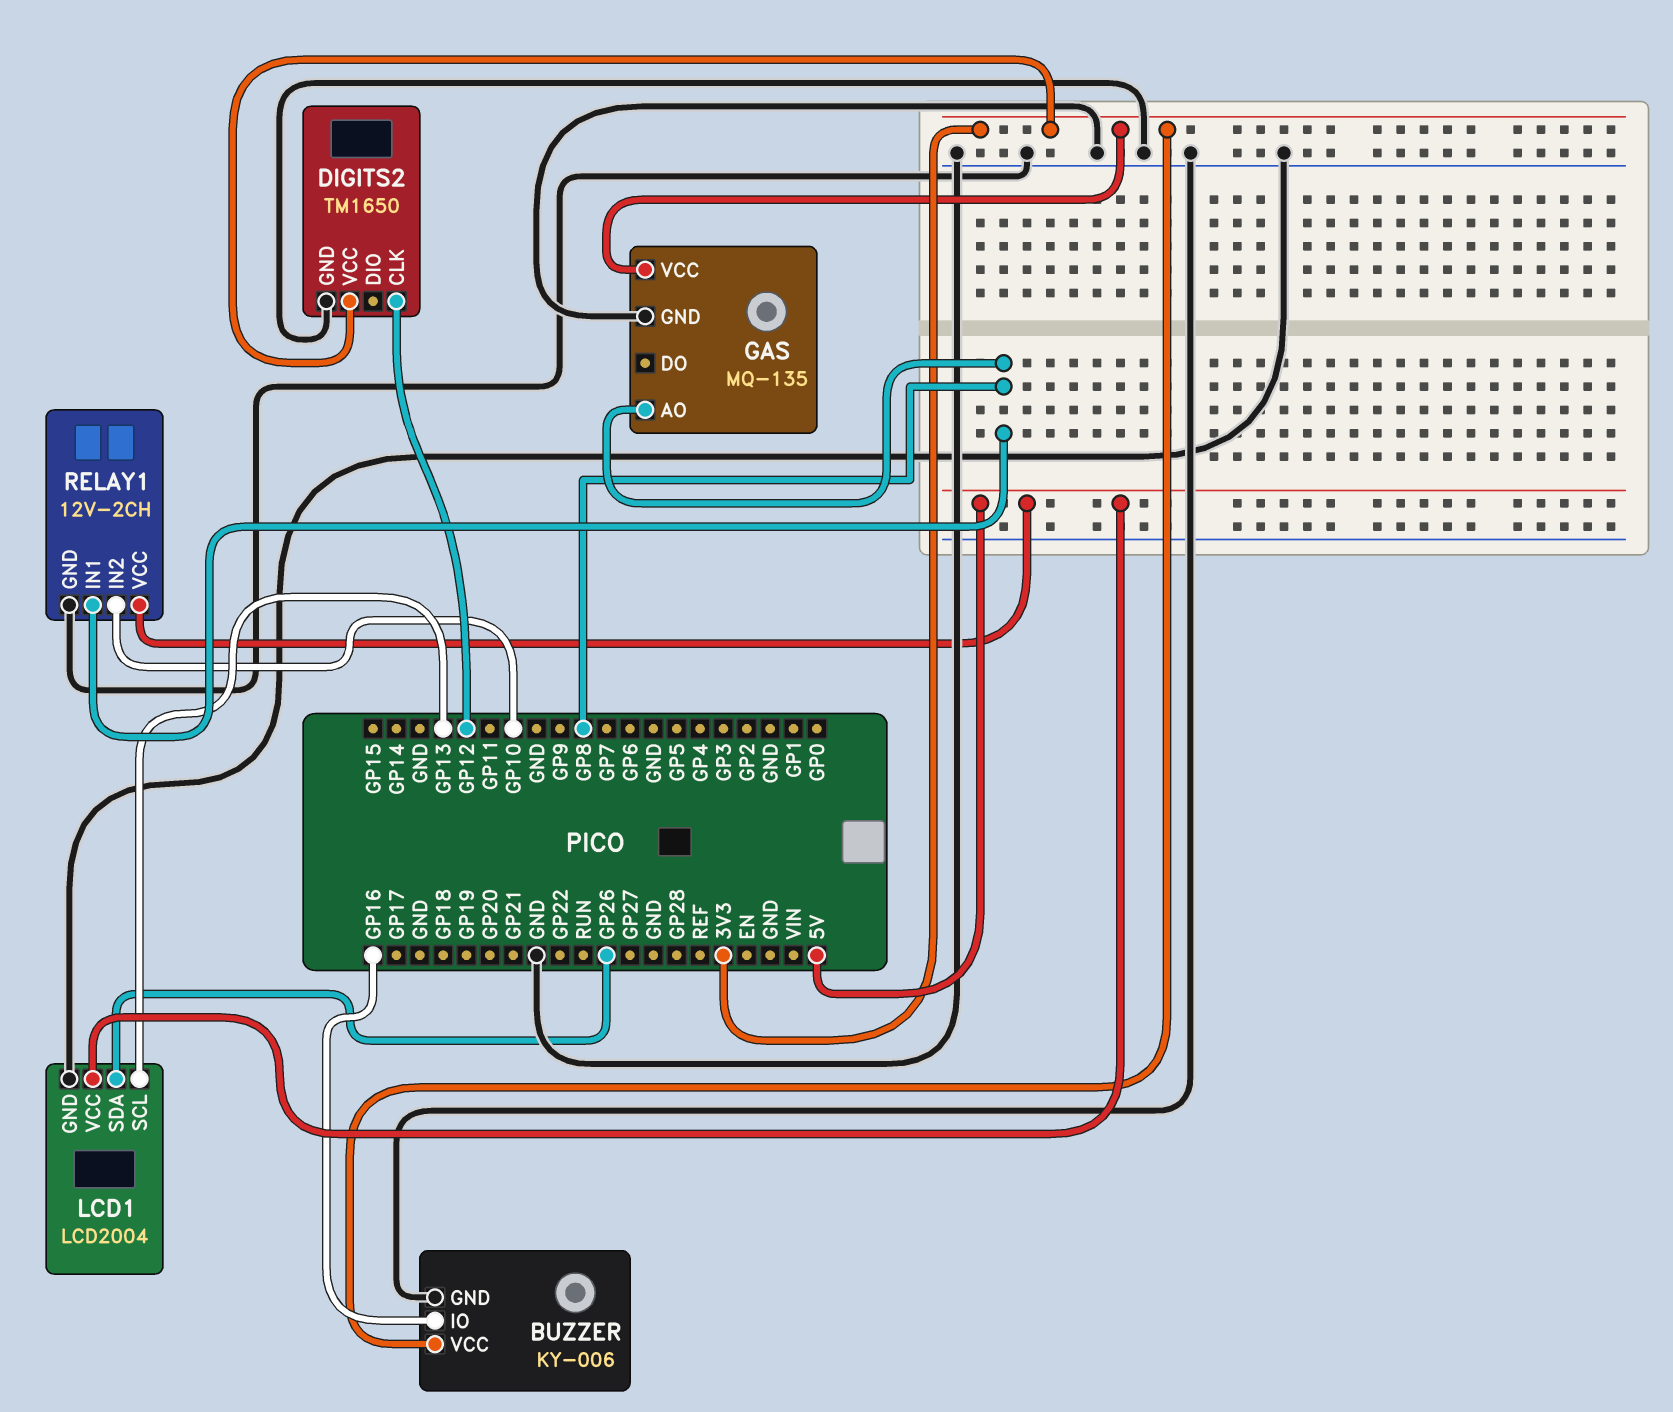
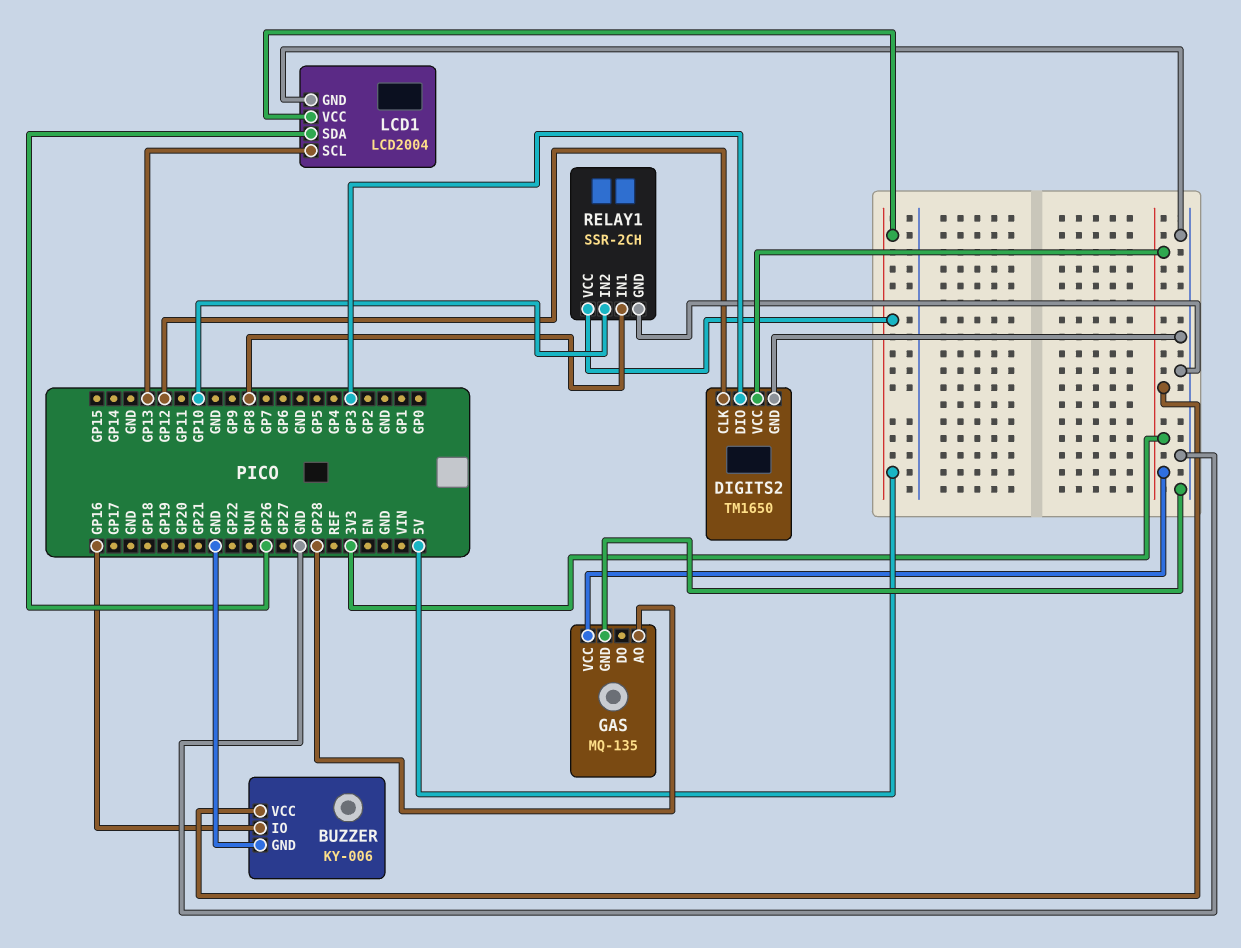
DIGITS2 pin DIO: none -> GP3
GAS pin AO: GP8 -> GP28
RELAY1: 12V-2CH -> SSR-2CH

